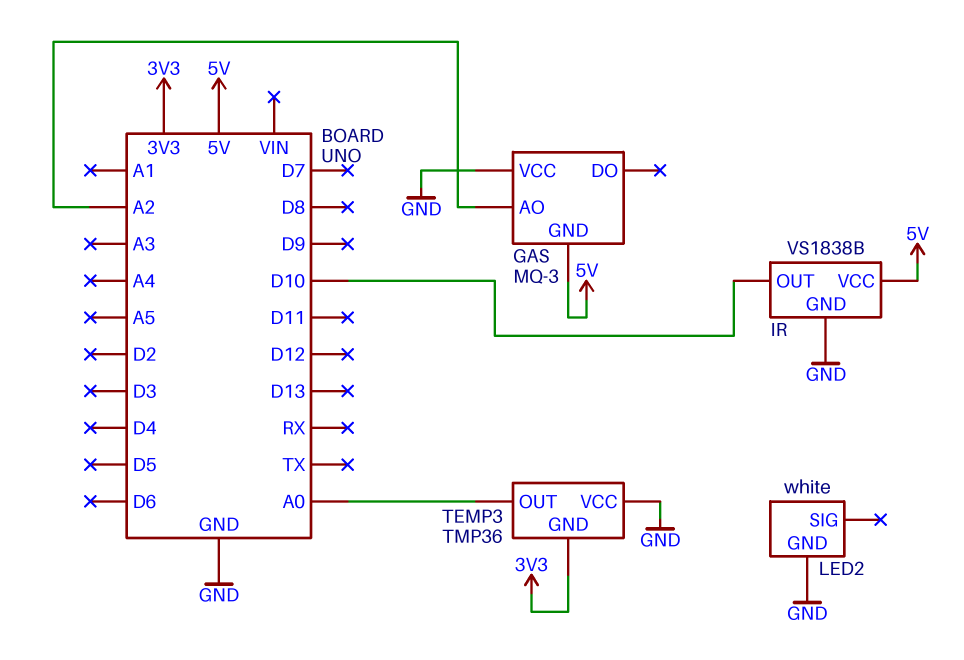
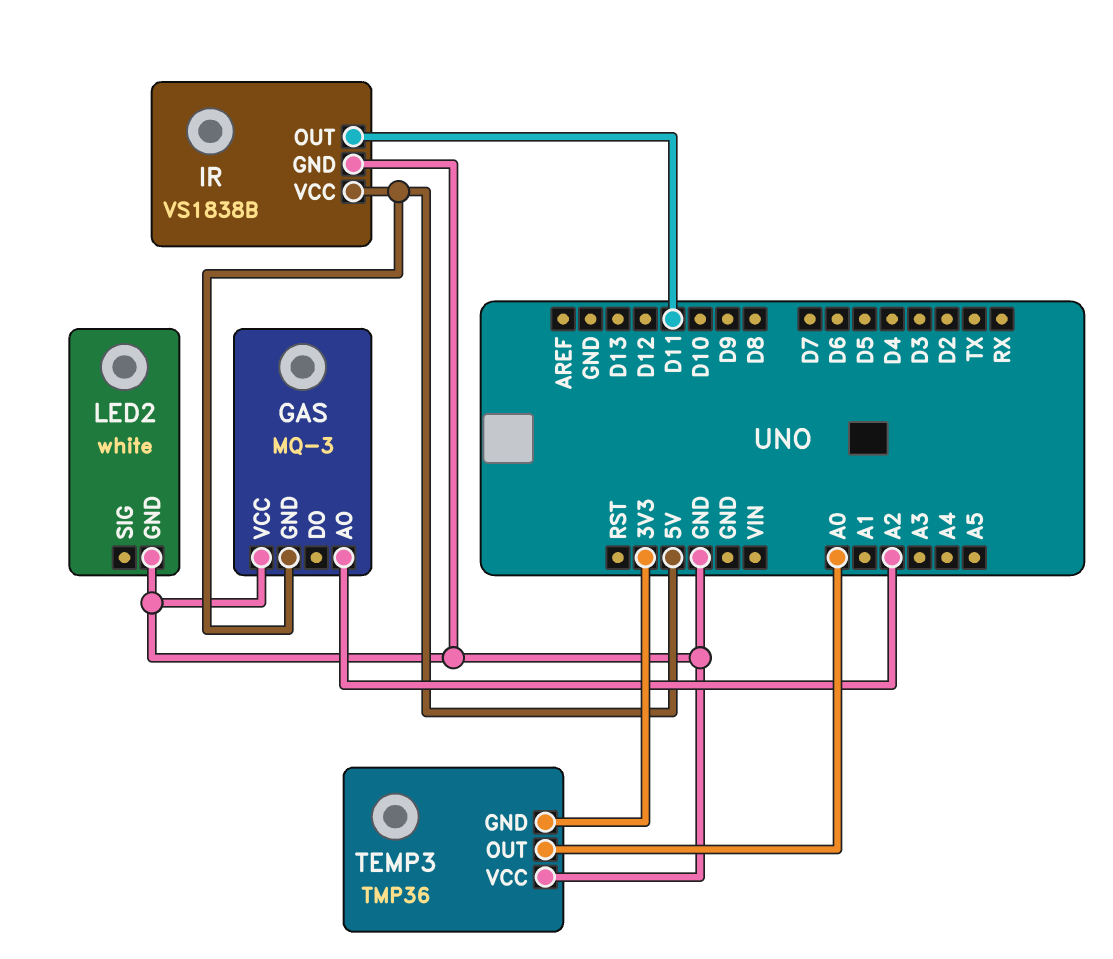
IR pin OUT: D10 -> D11

